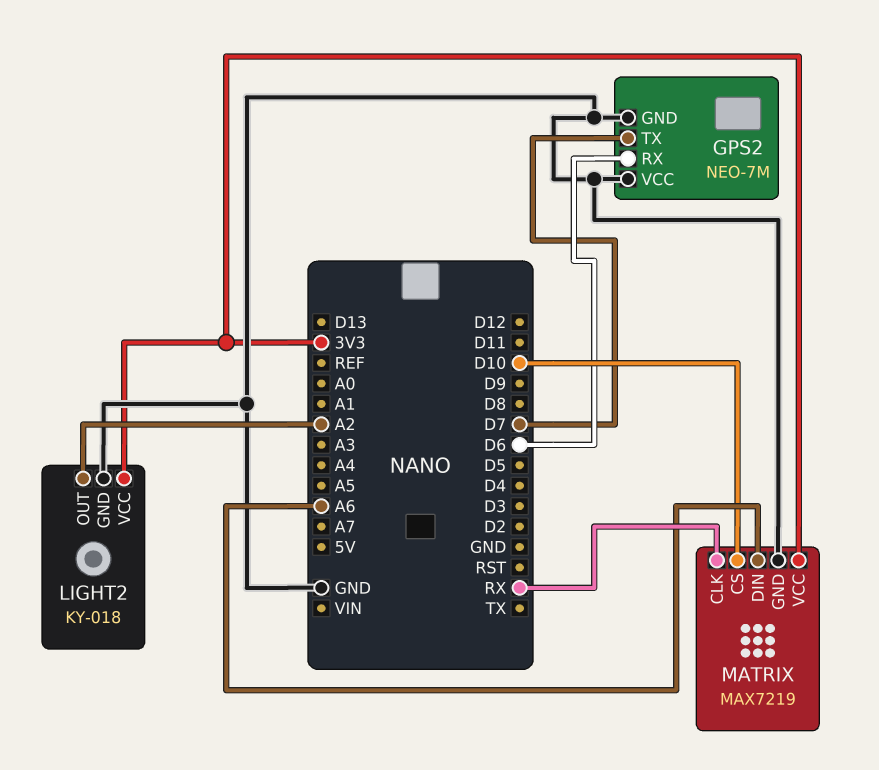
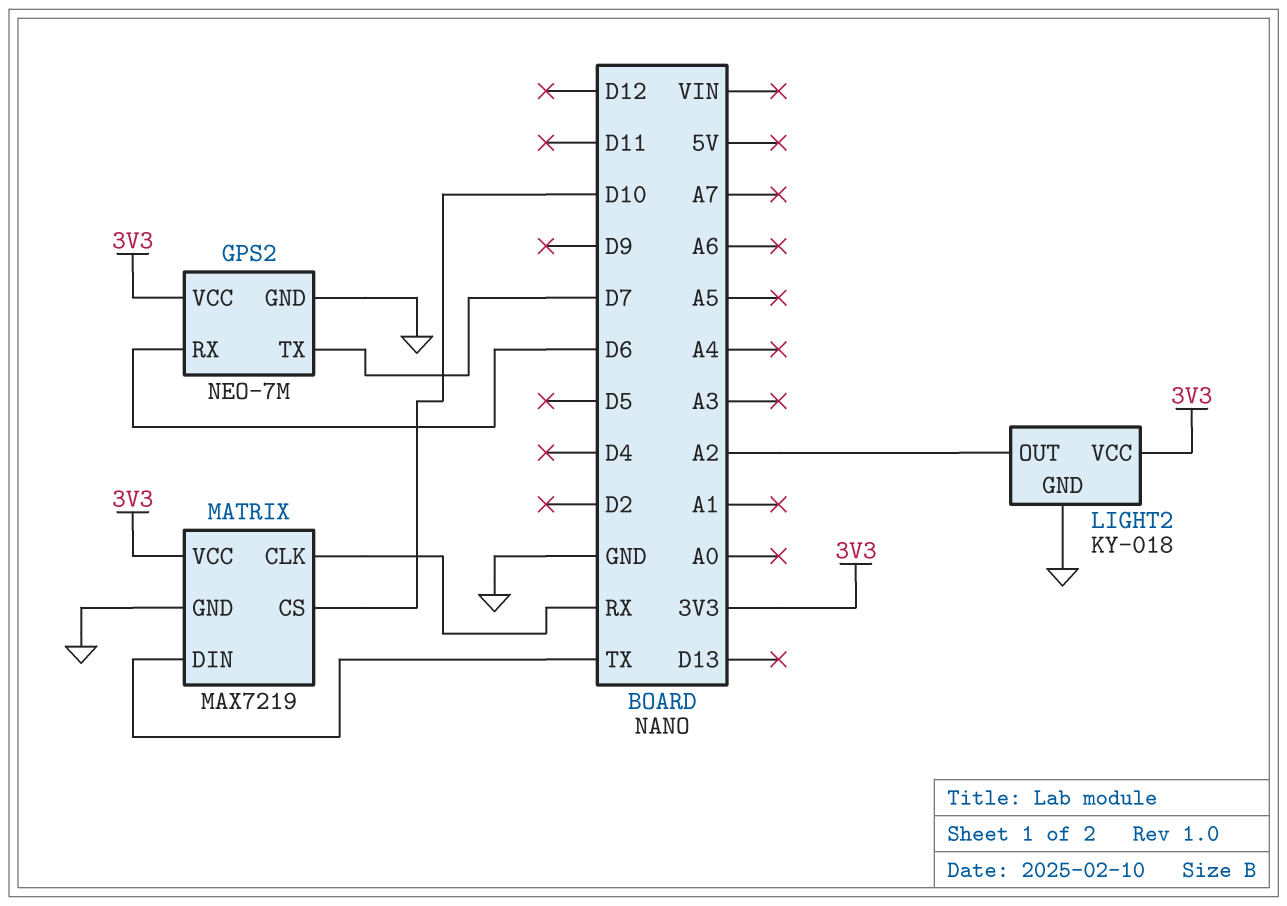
GPS2 pin VCC: GND -> 3V3
MATRIX pin DIN: A6 -> TX

